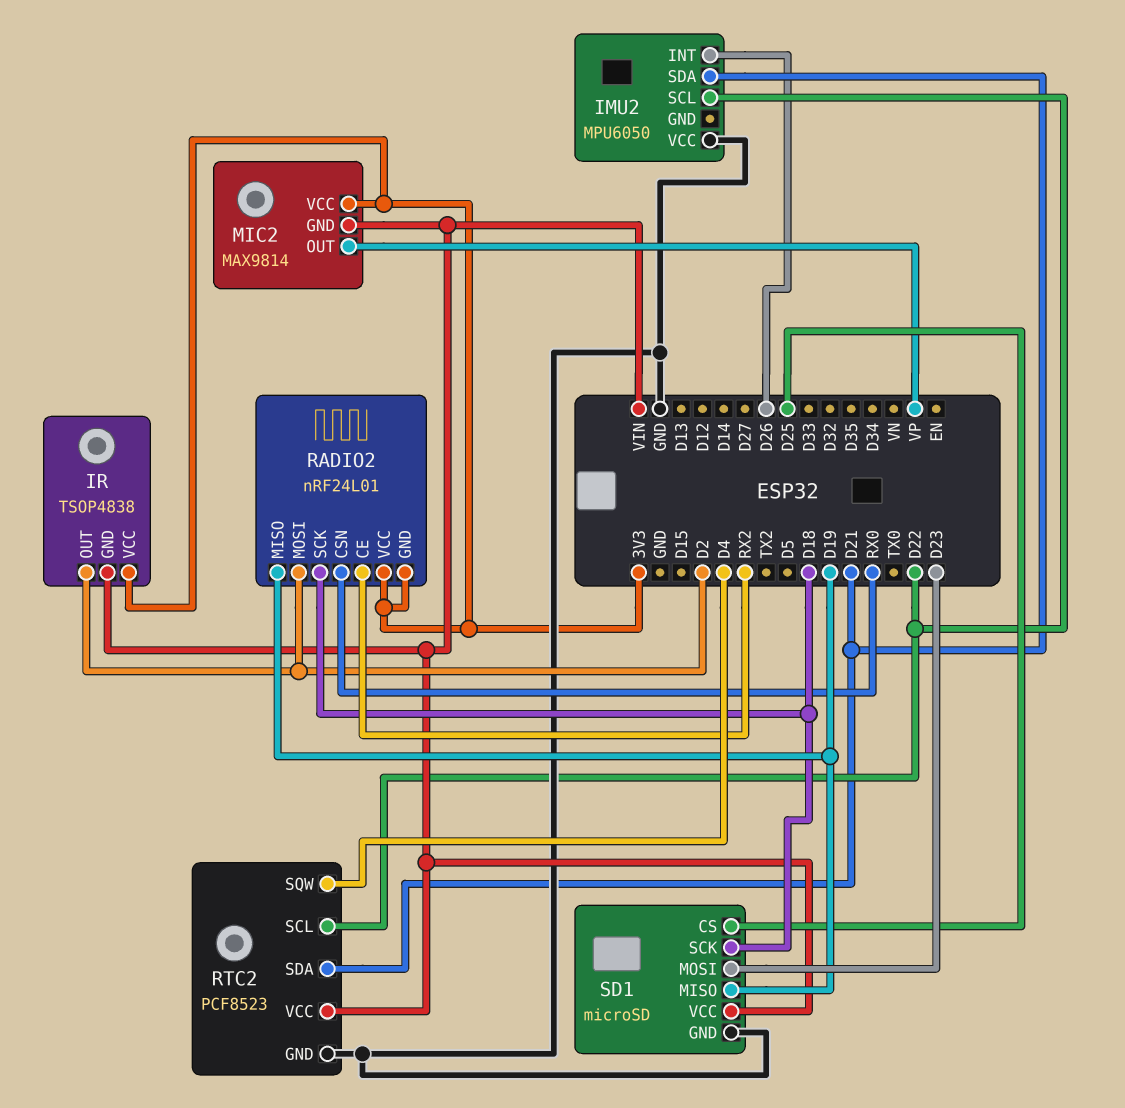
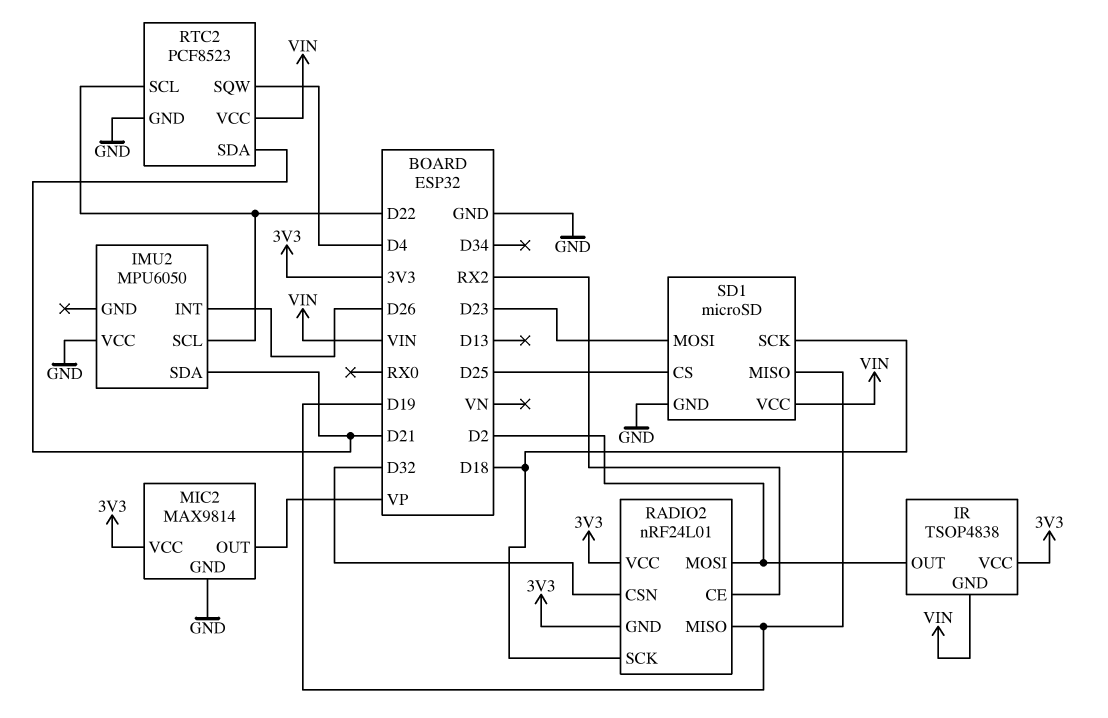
MIC2 pin GND: VIN -> GND
RADIO2 pin CSN: RX0 -> D32

